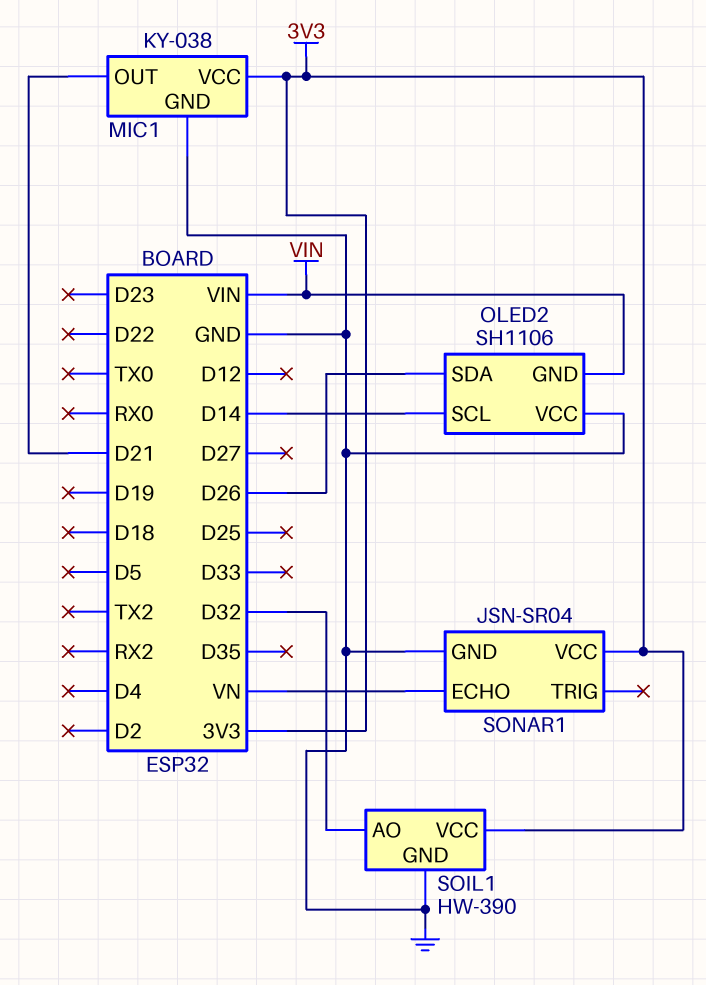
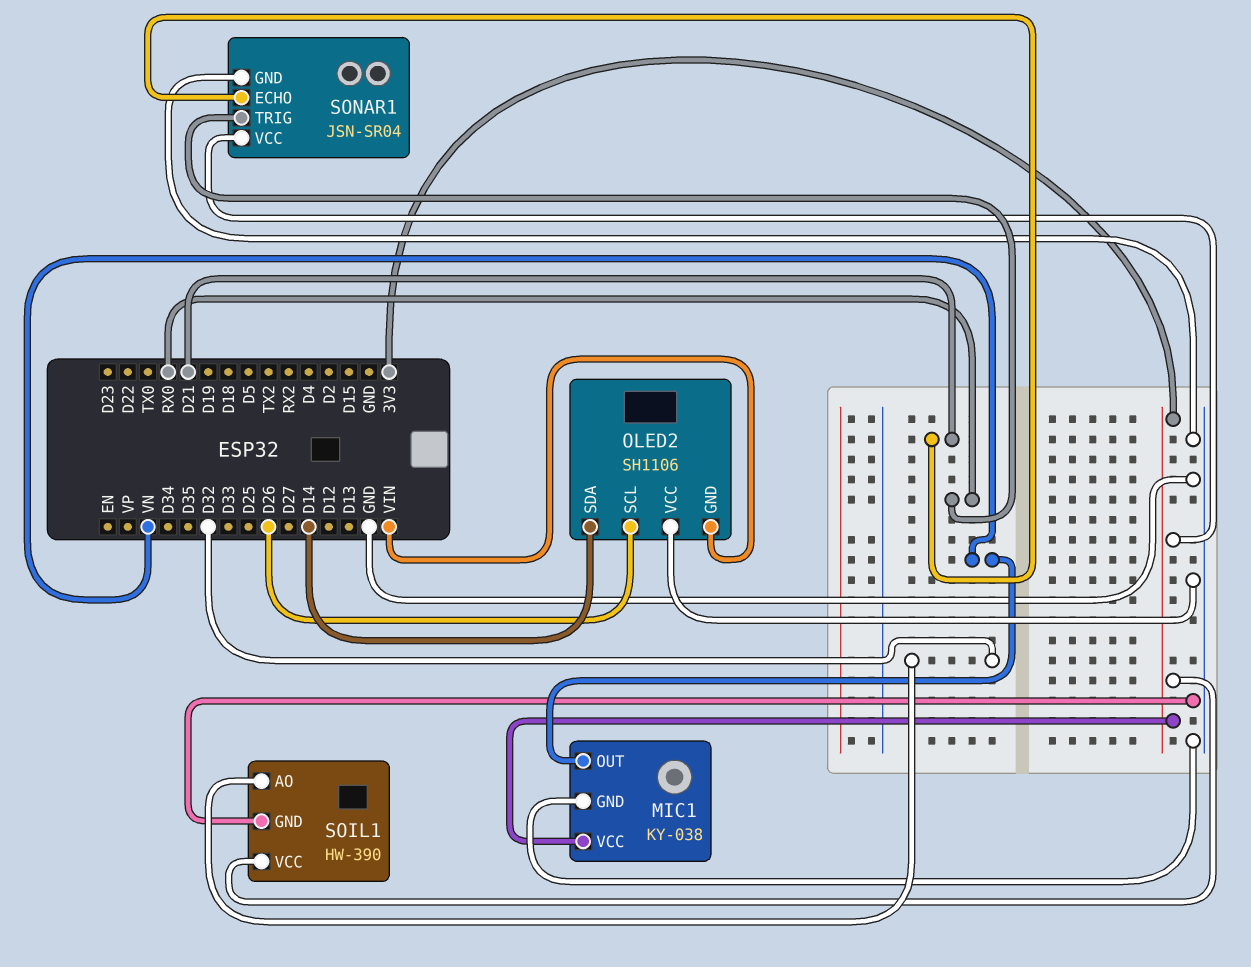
MIC1 pin OUT: D21 -> VN
OLED2 pin SCL: D14 -> D26
OLED2 pin SDA: D26 -> D14
SONAR1 pin ECHO: VN -> D21
SONAR1 pin TRIG: none -> RX0

